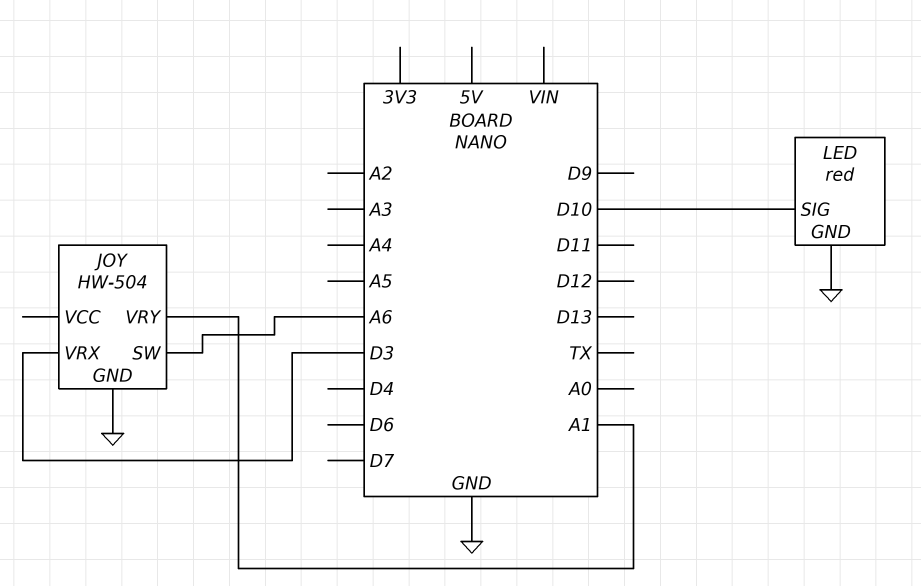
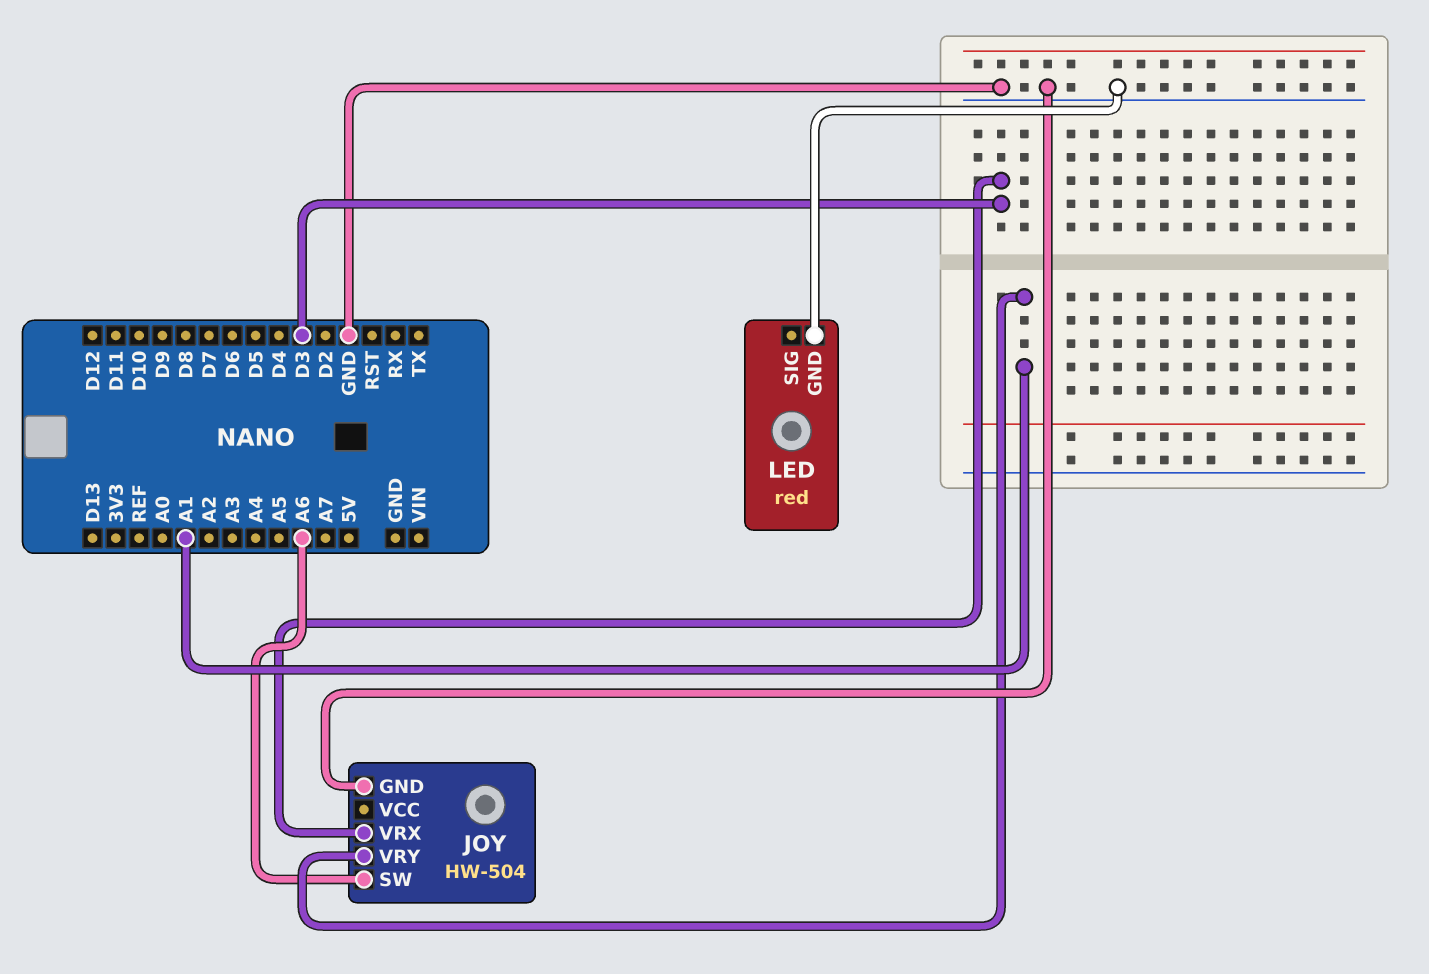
LED pin SIG: D10 -> none

